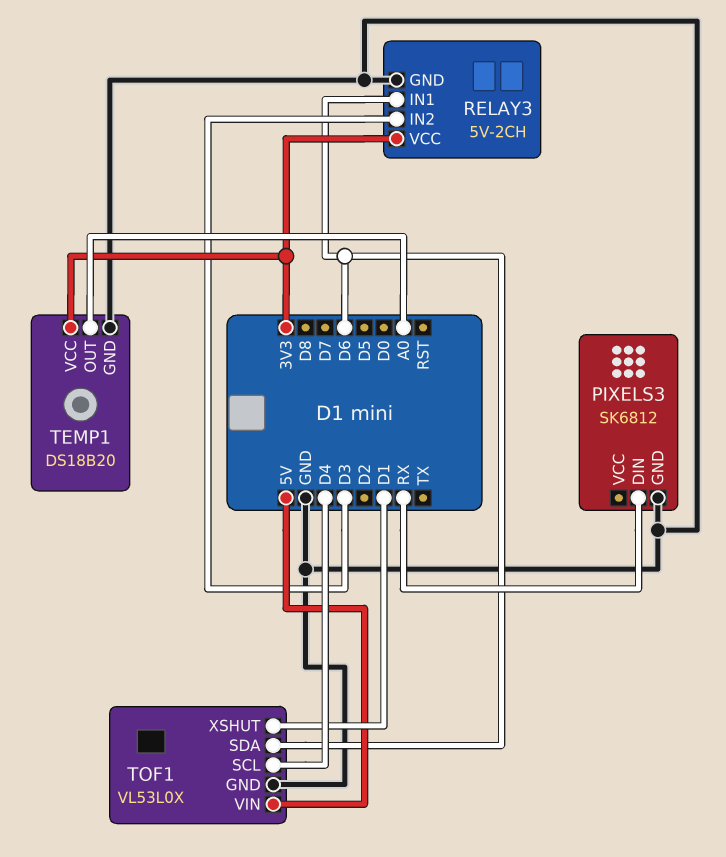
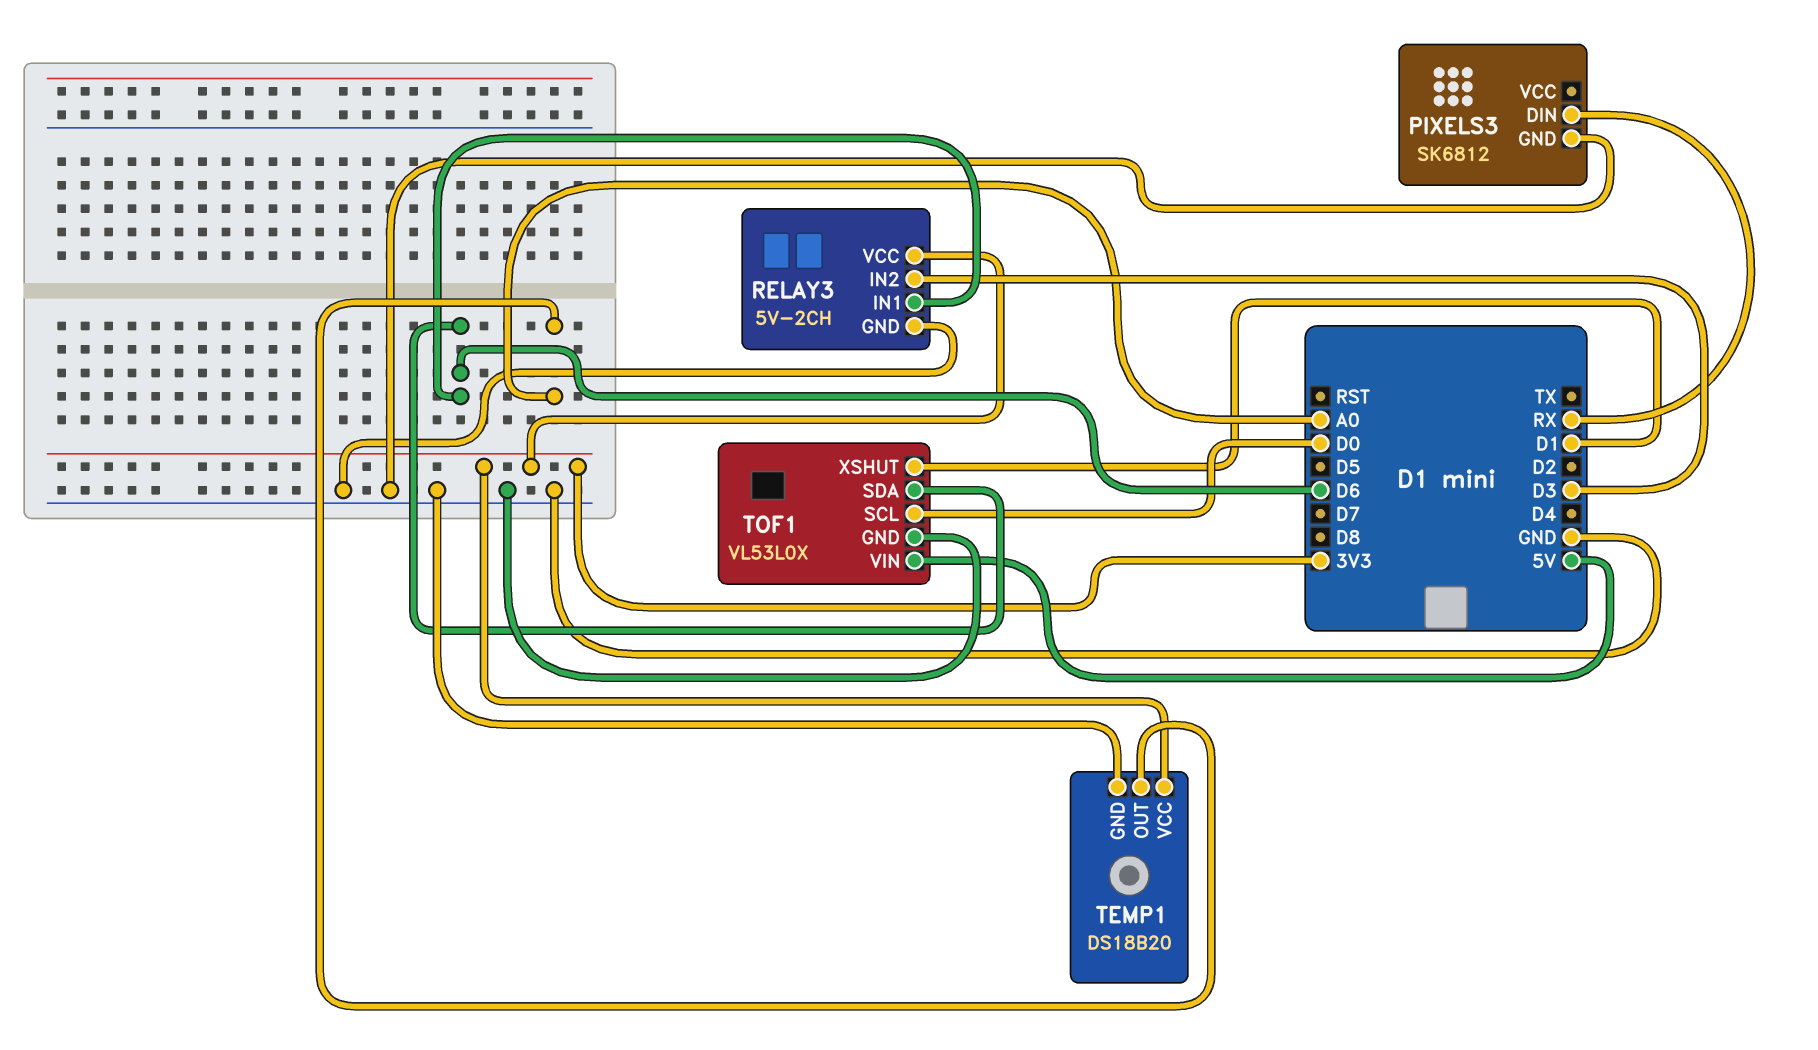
TOF1 pin SCL: D4 -> D0

